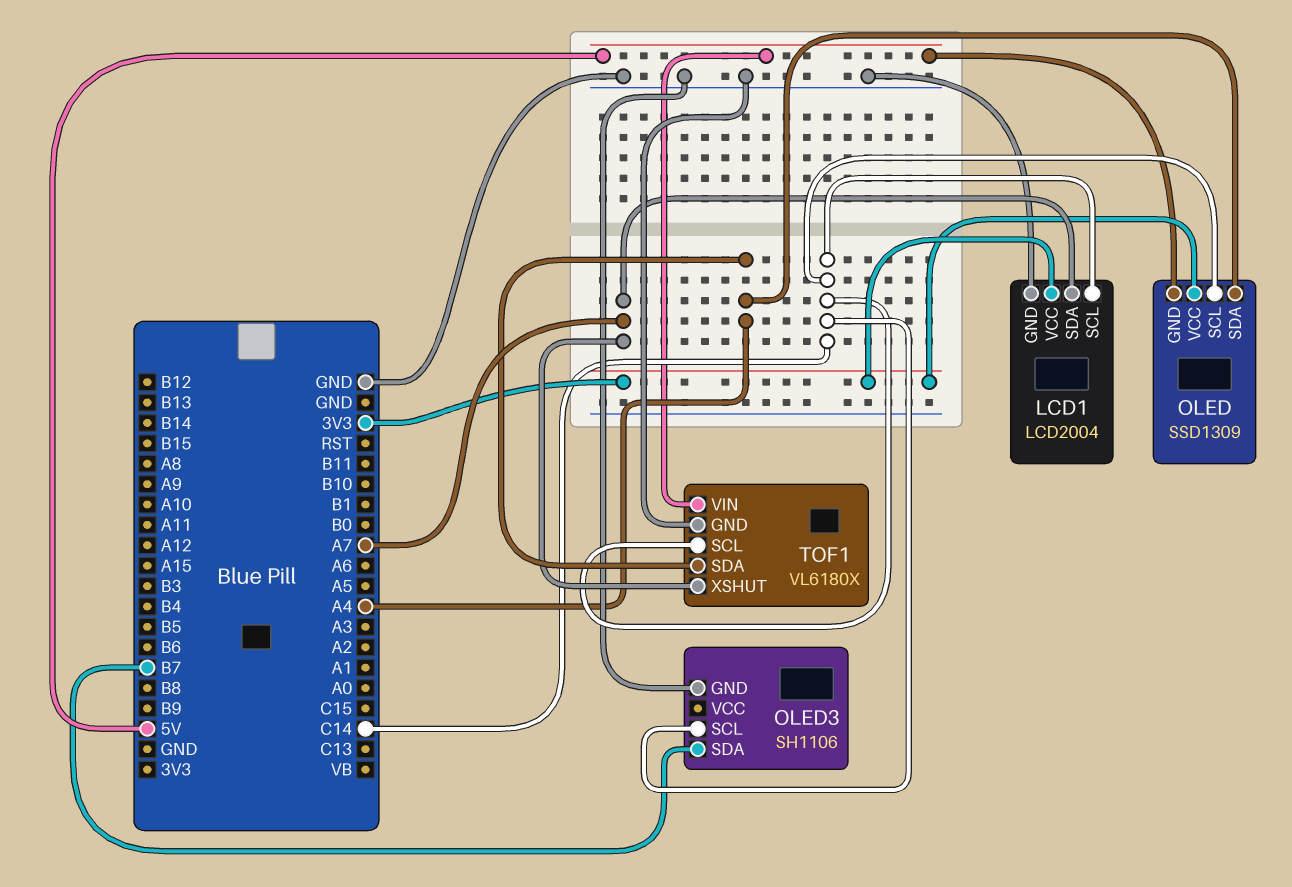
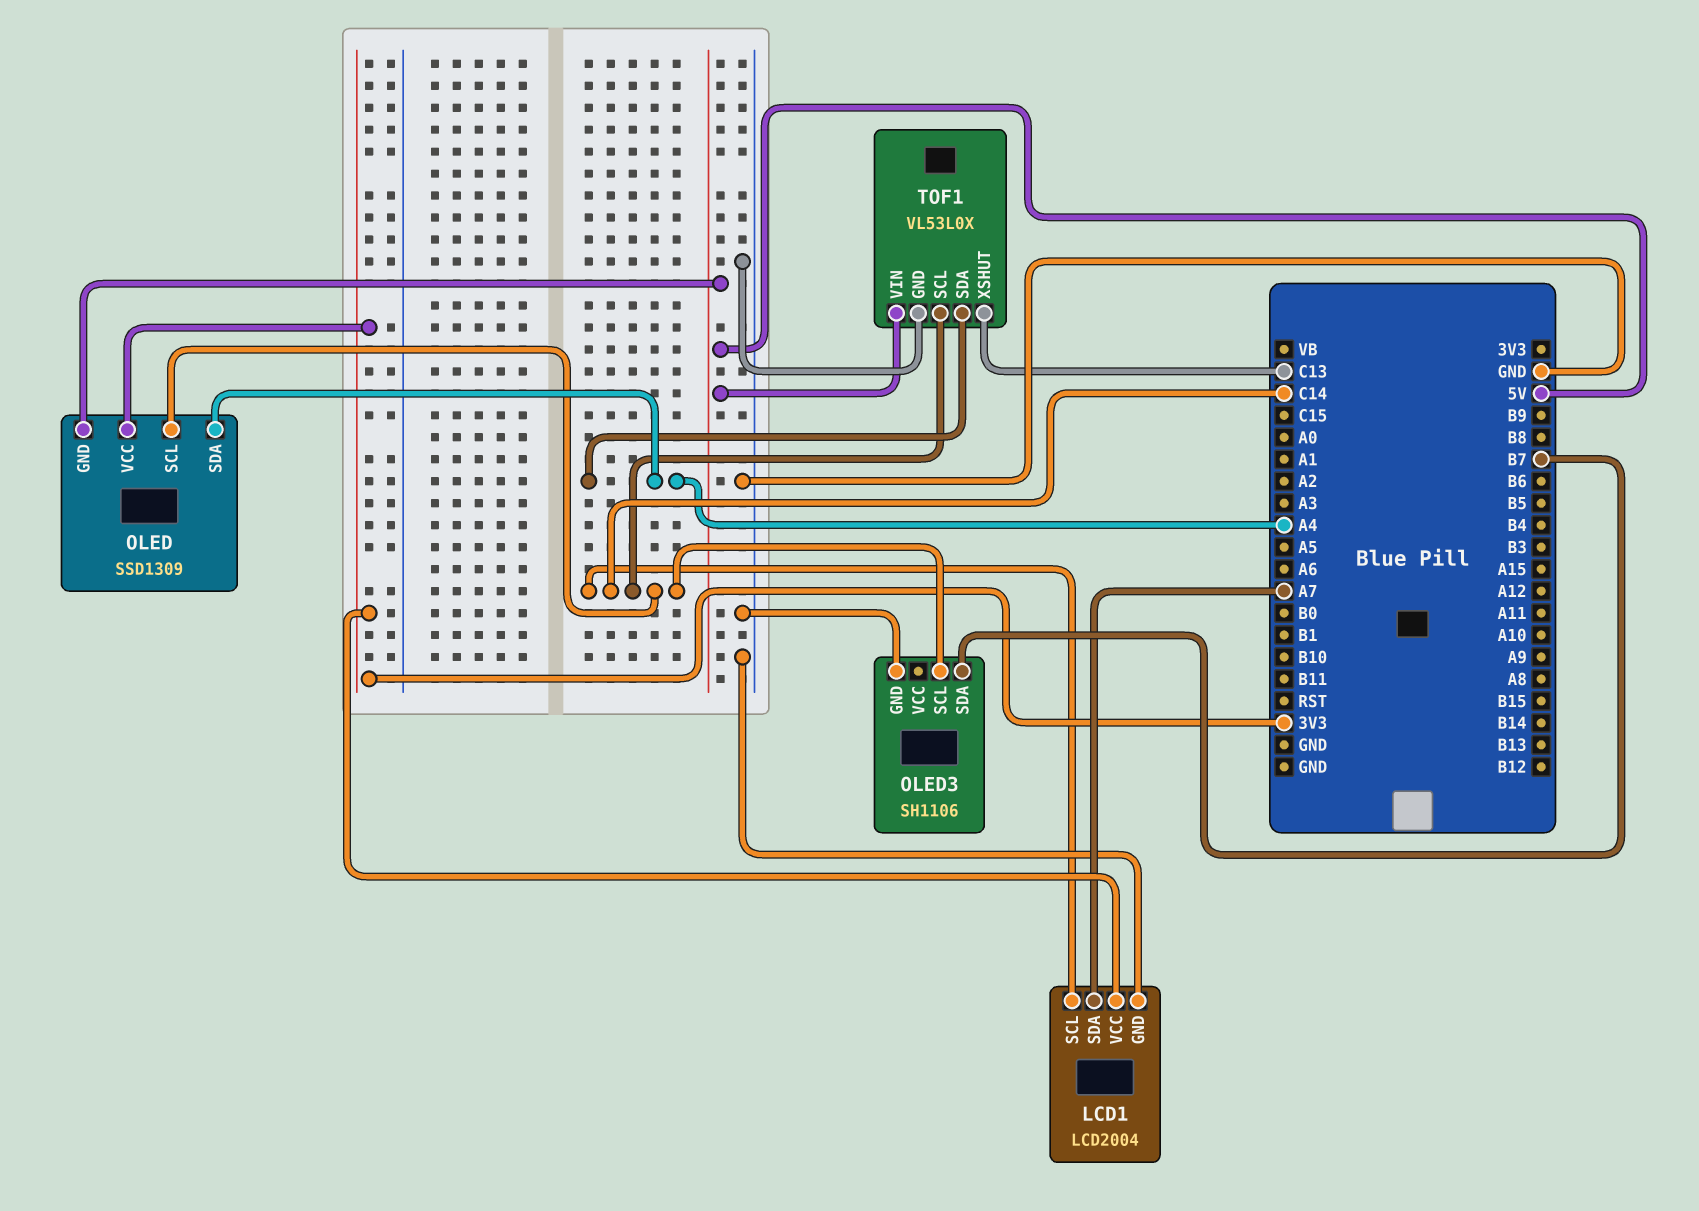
TOF1: VL6180X -> VL53L0X
TOF1 pin XSHUT: A7 -> C13

